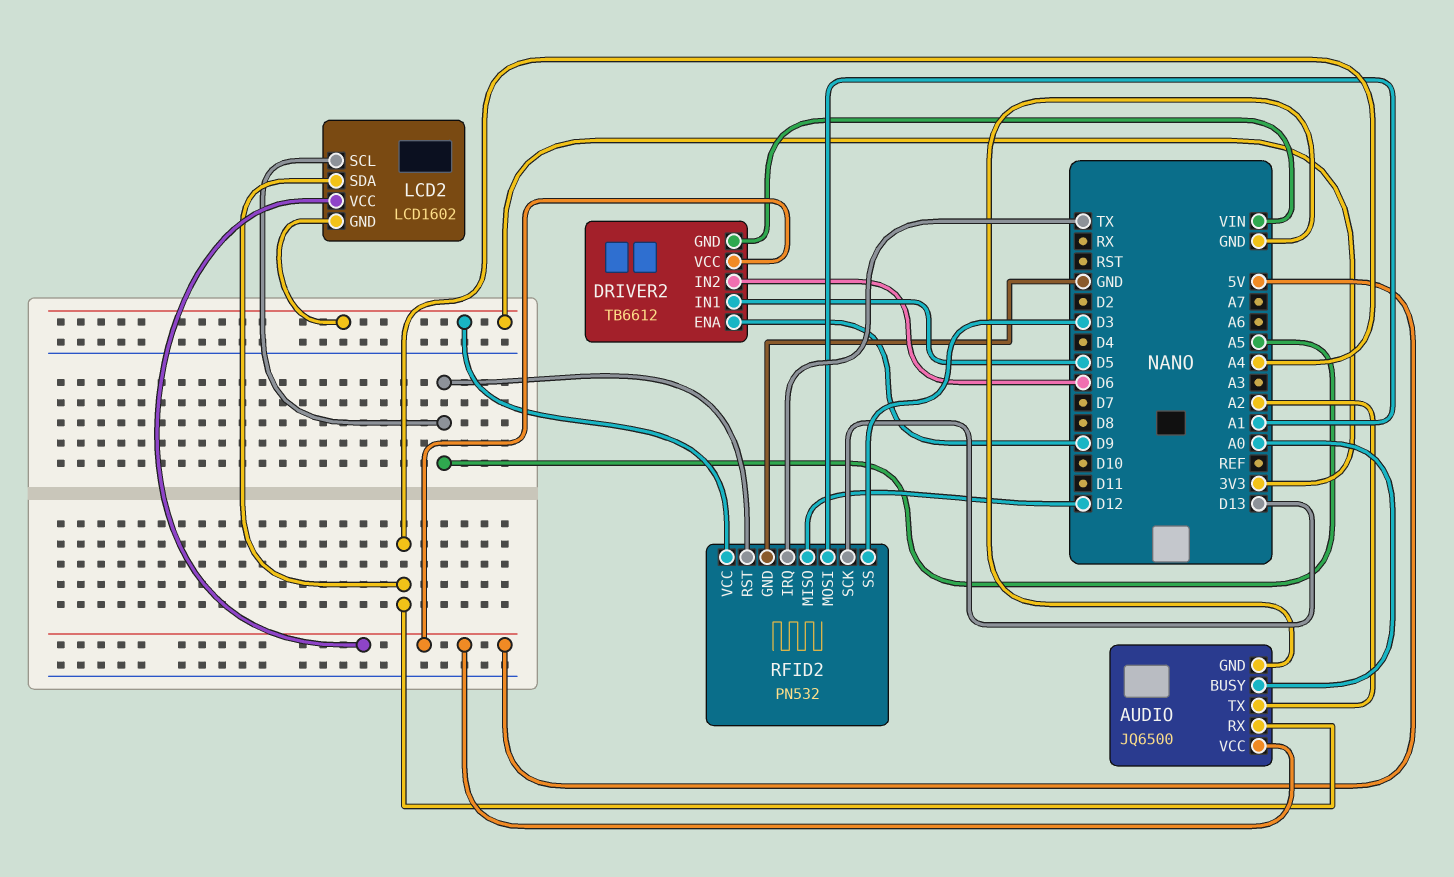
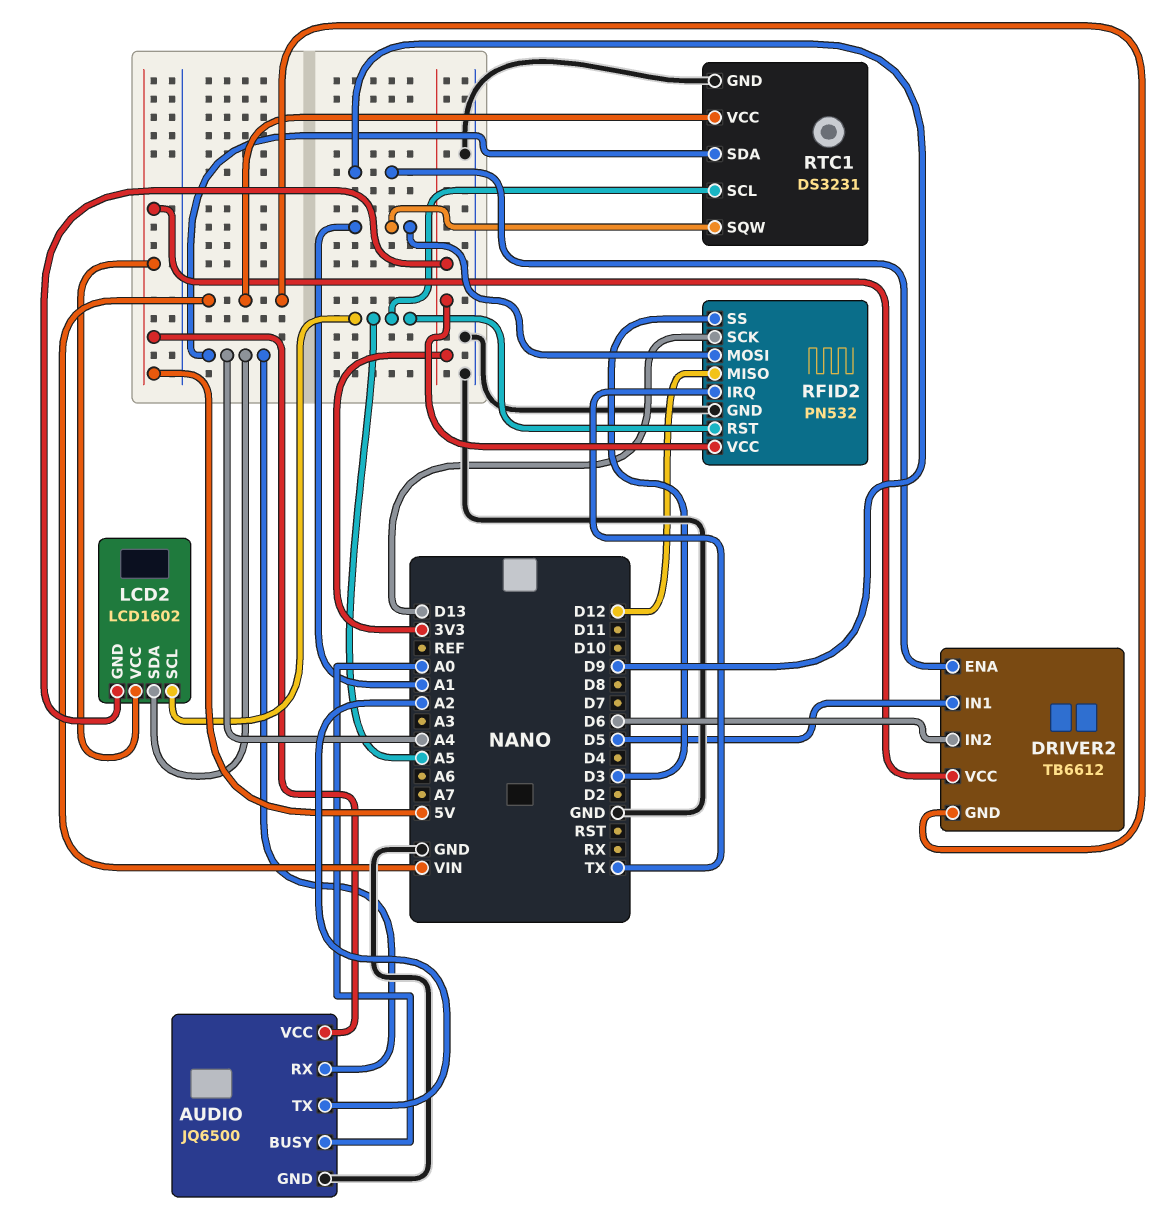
RTC1: none -> DS3231
RTC1 pin GND: none -> GND
RTC1 pin SCL: none -> A5
RTC1 pin SDA: none -> A4
RTC1 pin SQW: none -> A1
RTC1 pin VCC: none -> VIN

